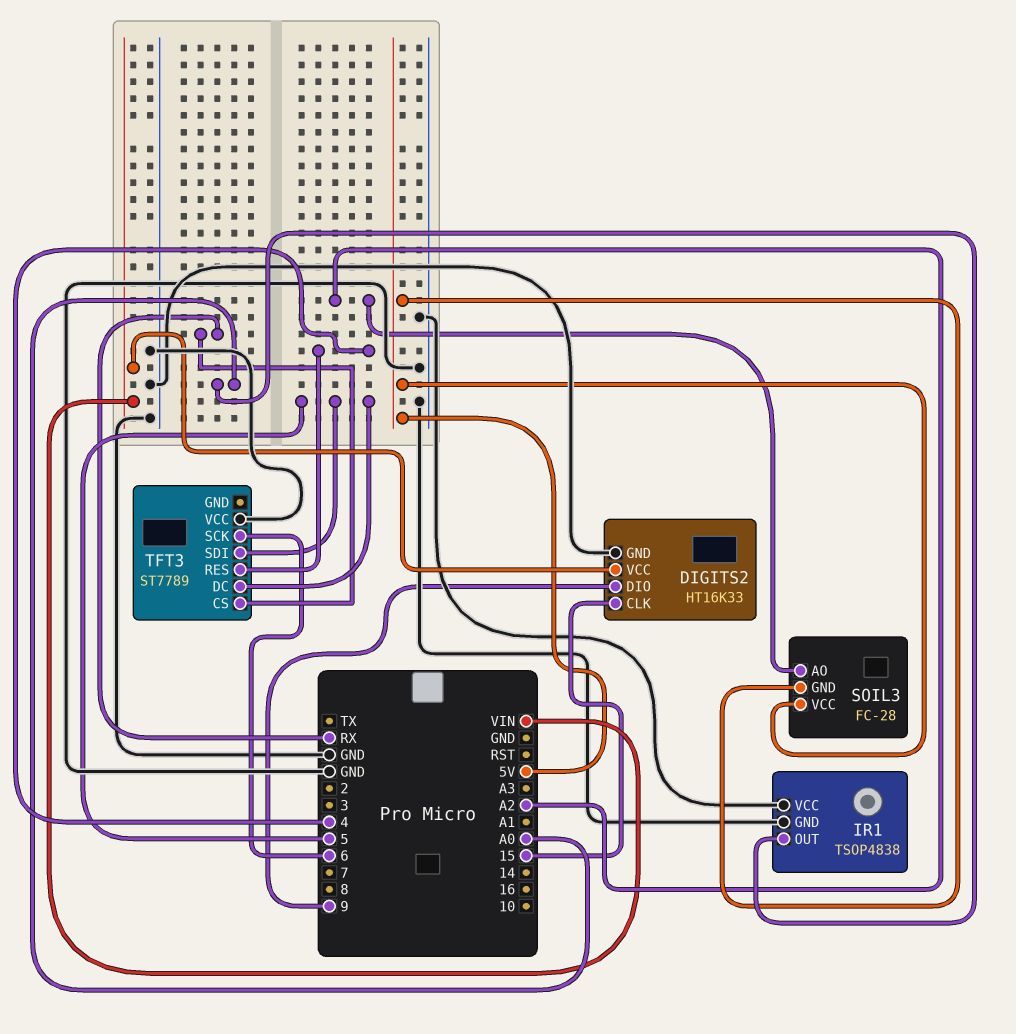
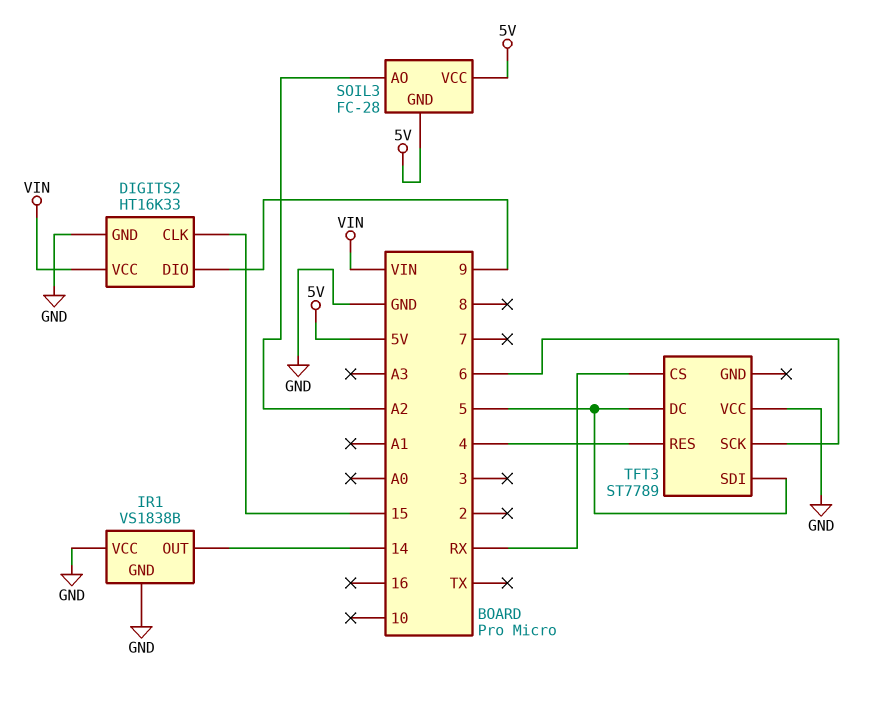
IR1: TSOP4838 -> VS1838B
IR1 pin OUT: A0 -> 14

